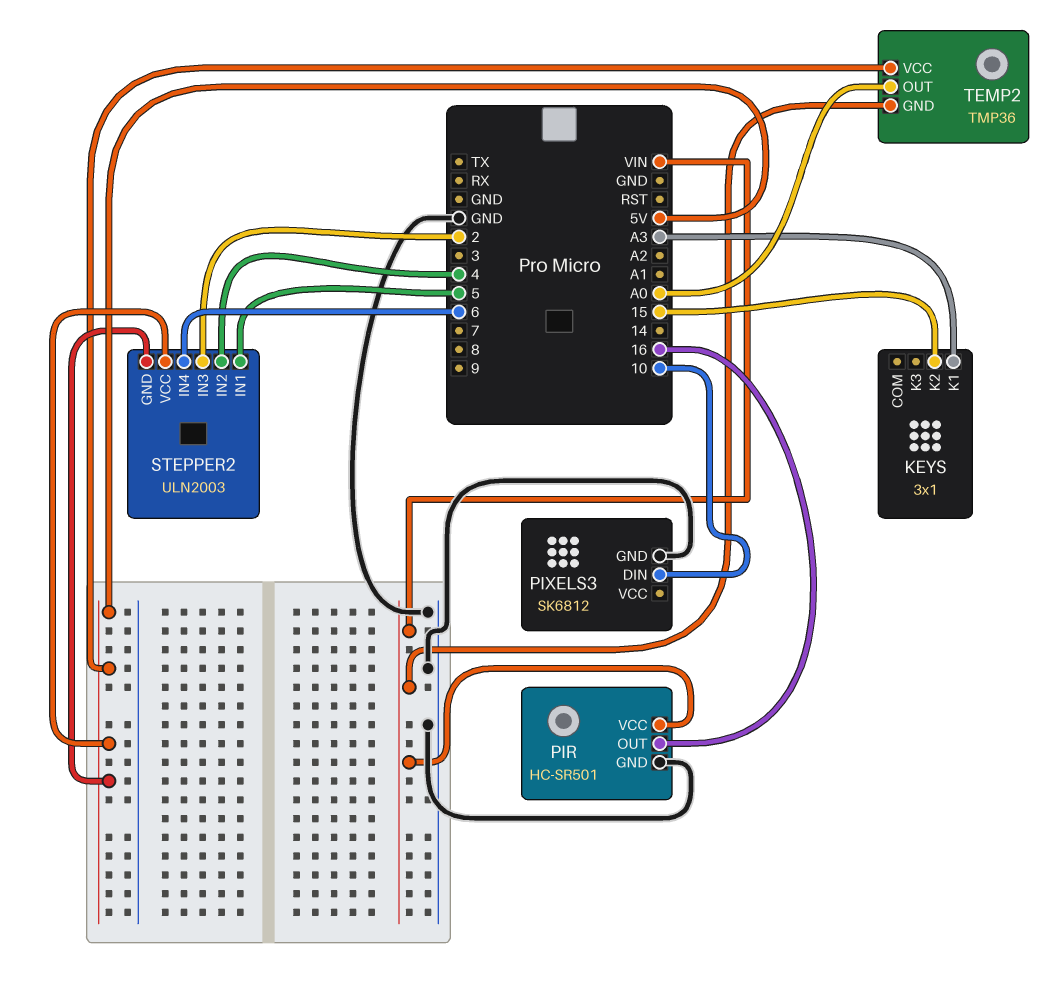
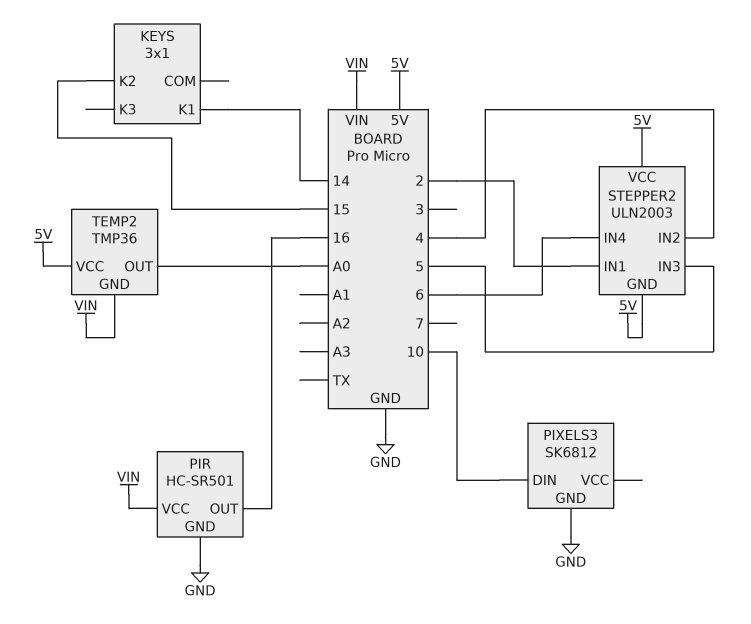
KEYS pin K1: A3 -> 14
STEPPER2 pin IN1: 5 -> 2
STEPPER2 pin IN3: 2 -> 5

